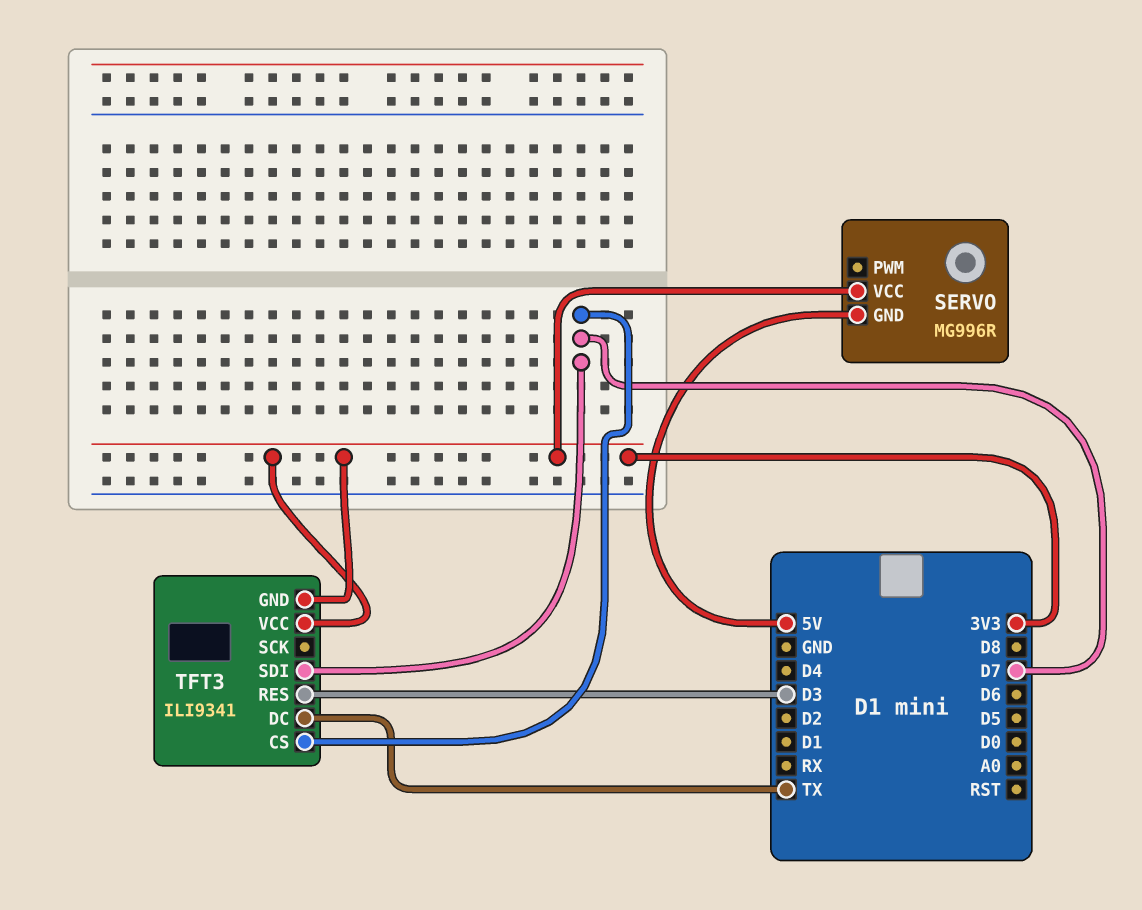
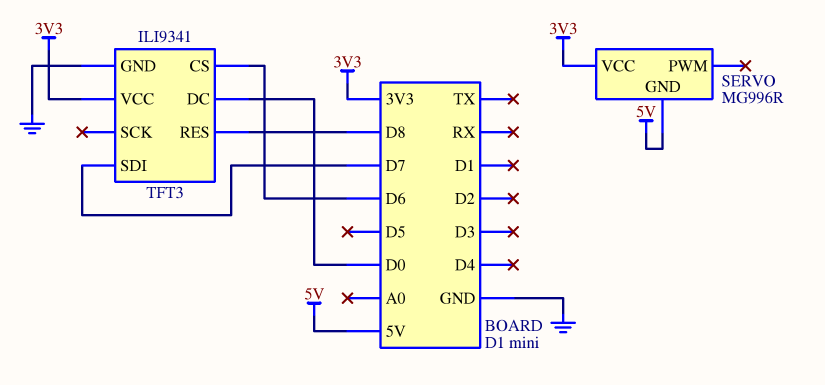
TFT3 pin CS: D7 -> D6
TFT3 pin DC: TX -> D0
TFT3 pin GND: 3V3 -> GND
TFT3 pin RES: D3 -> D8

